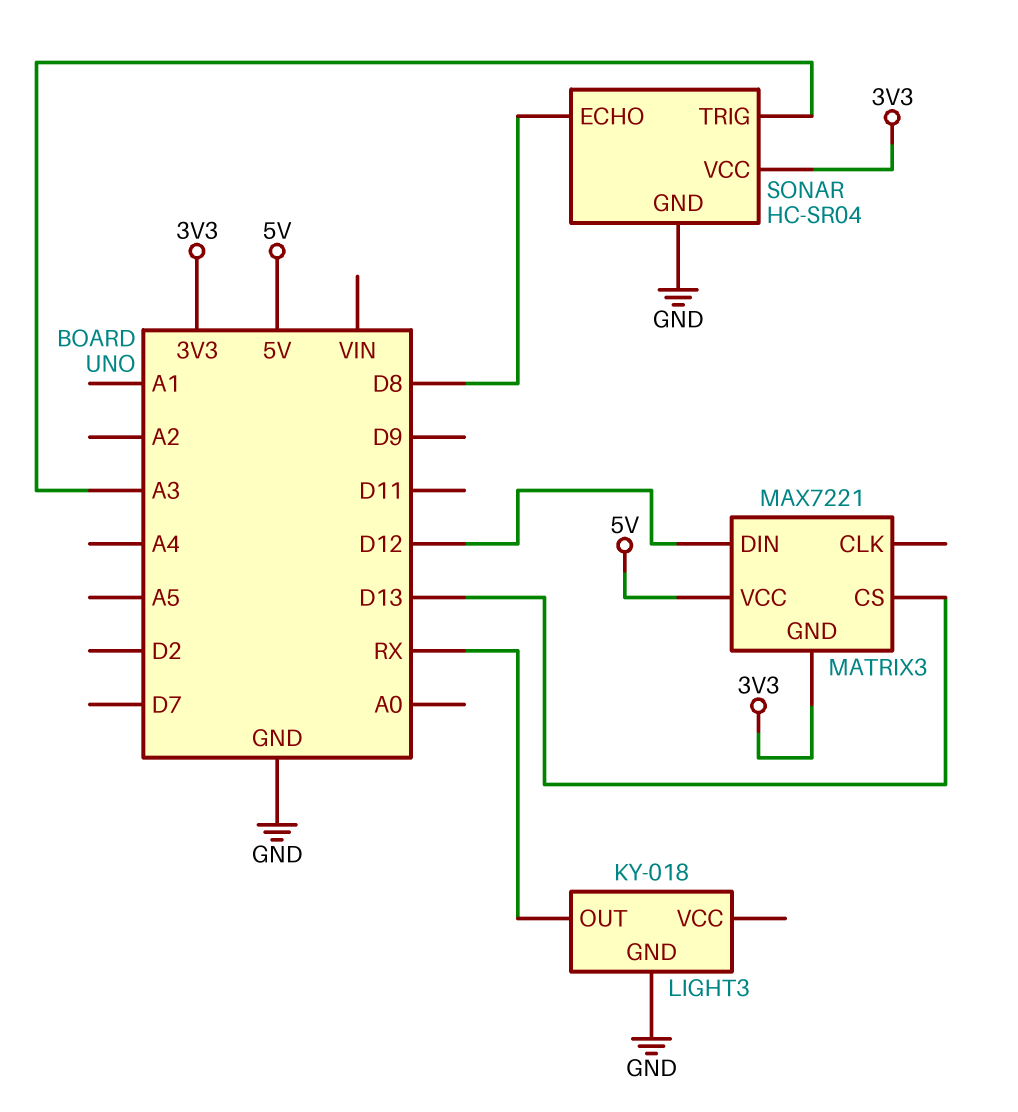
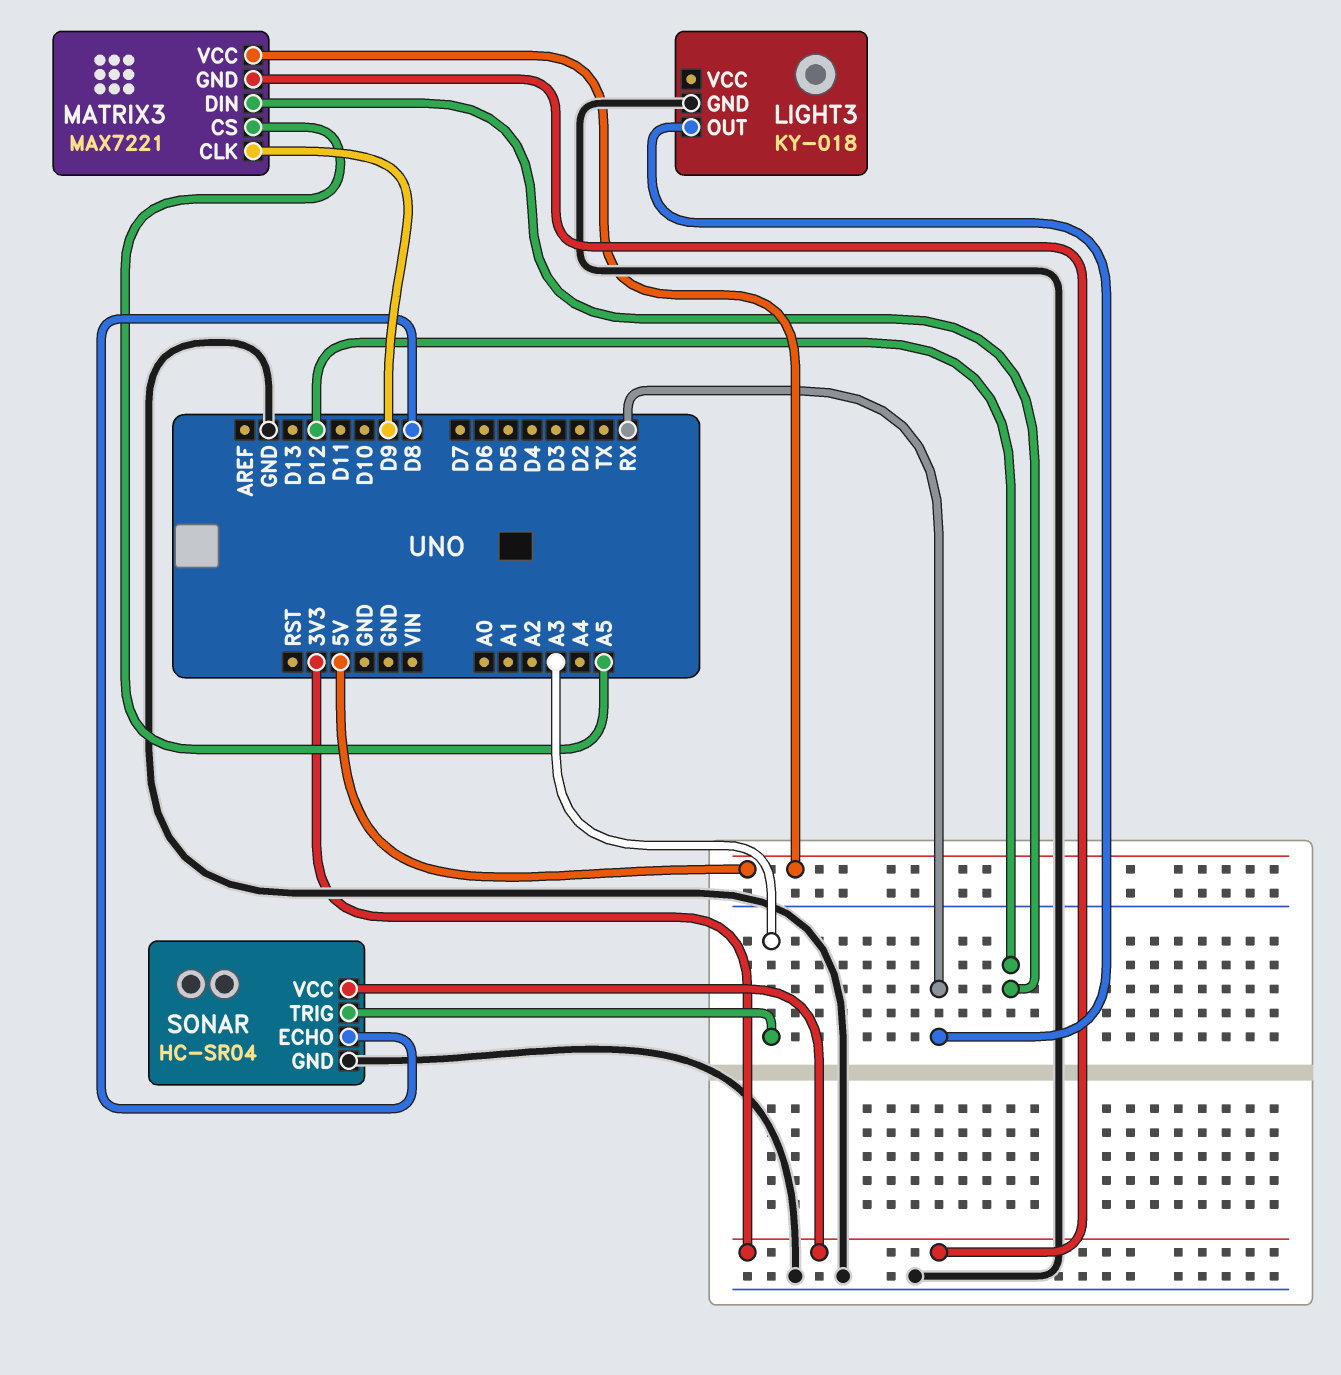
MATRIX3 pin CLK: none -> D9
MATRIX3 pin CS: D13 -> A5

